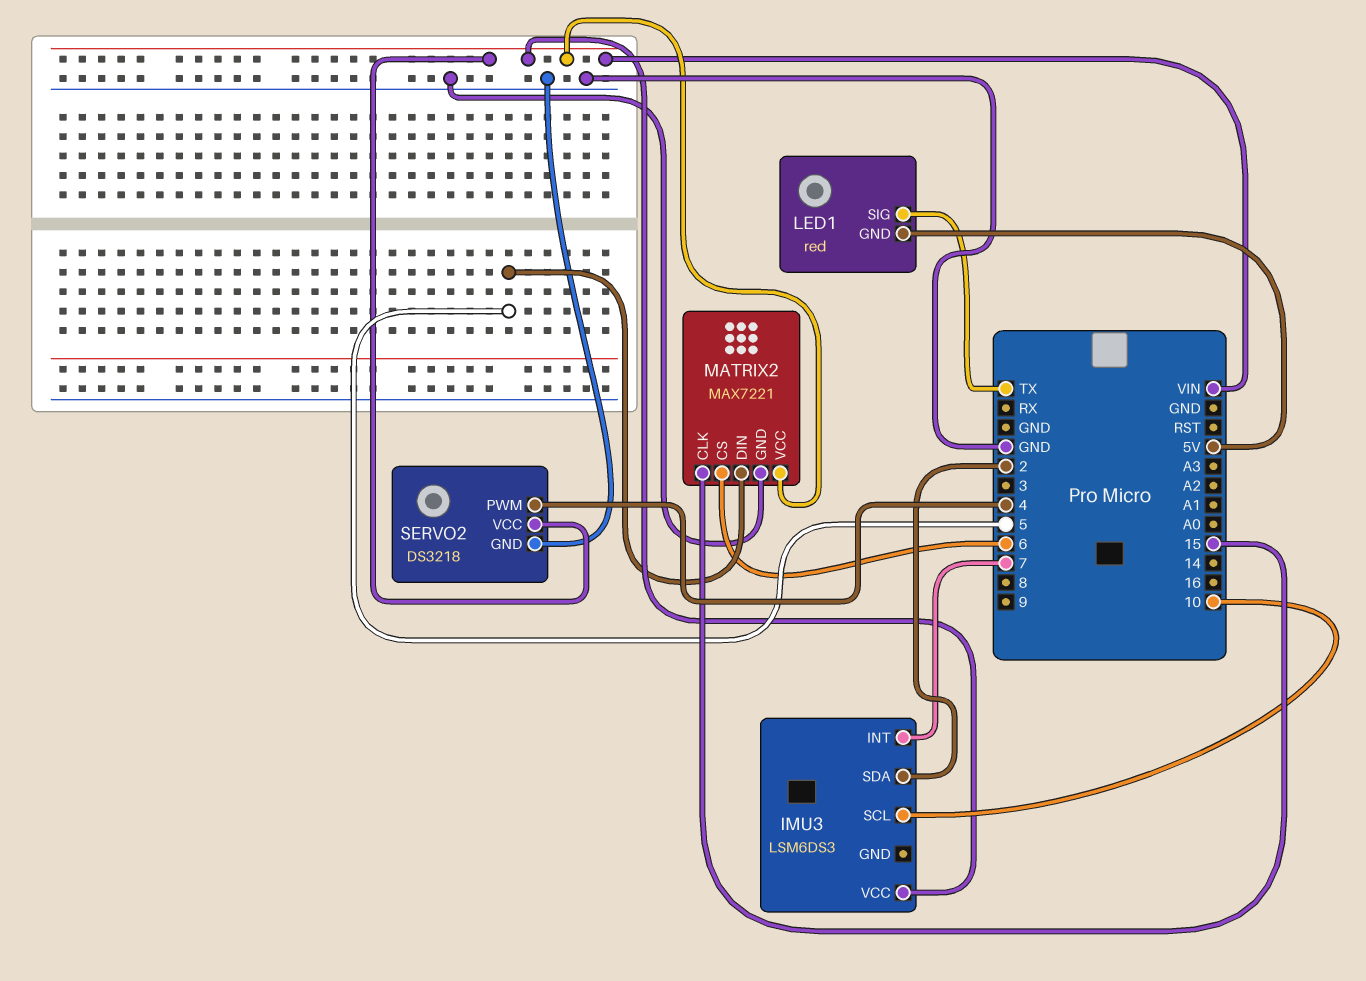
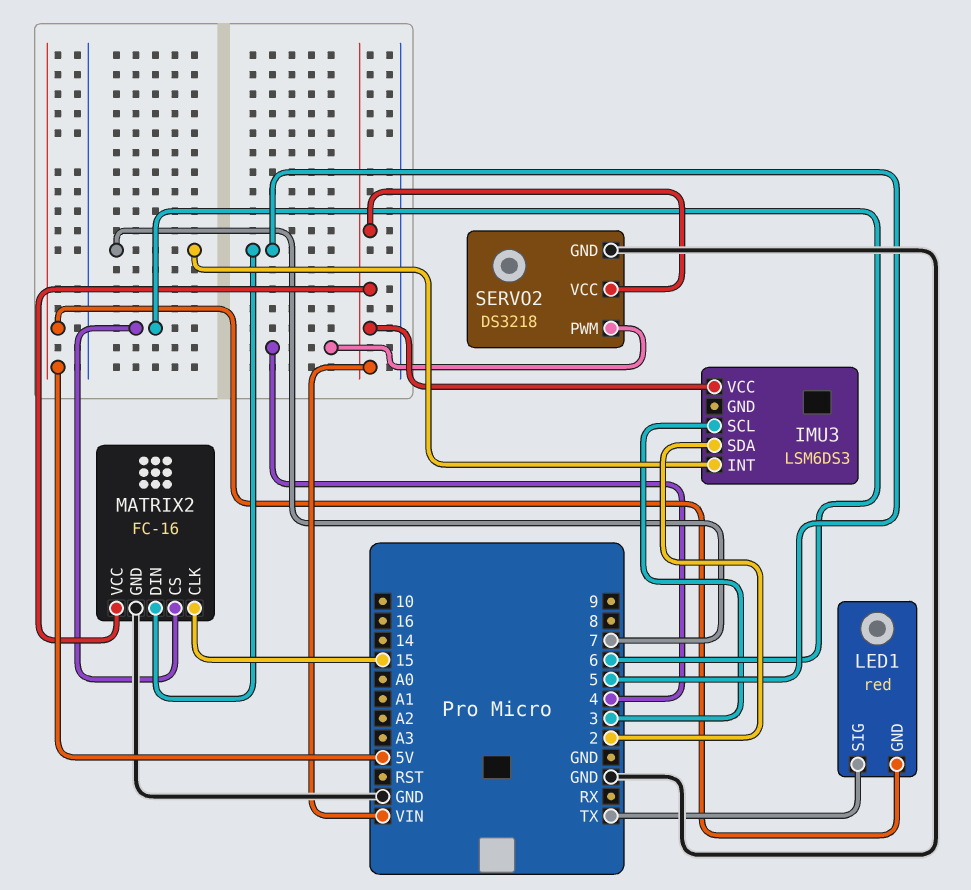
IMU3 pin SCL: 10 -> 3
MATRIX2: MAX7221 -> FC-16

